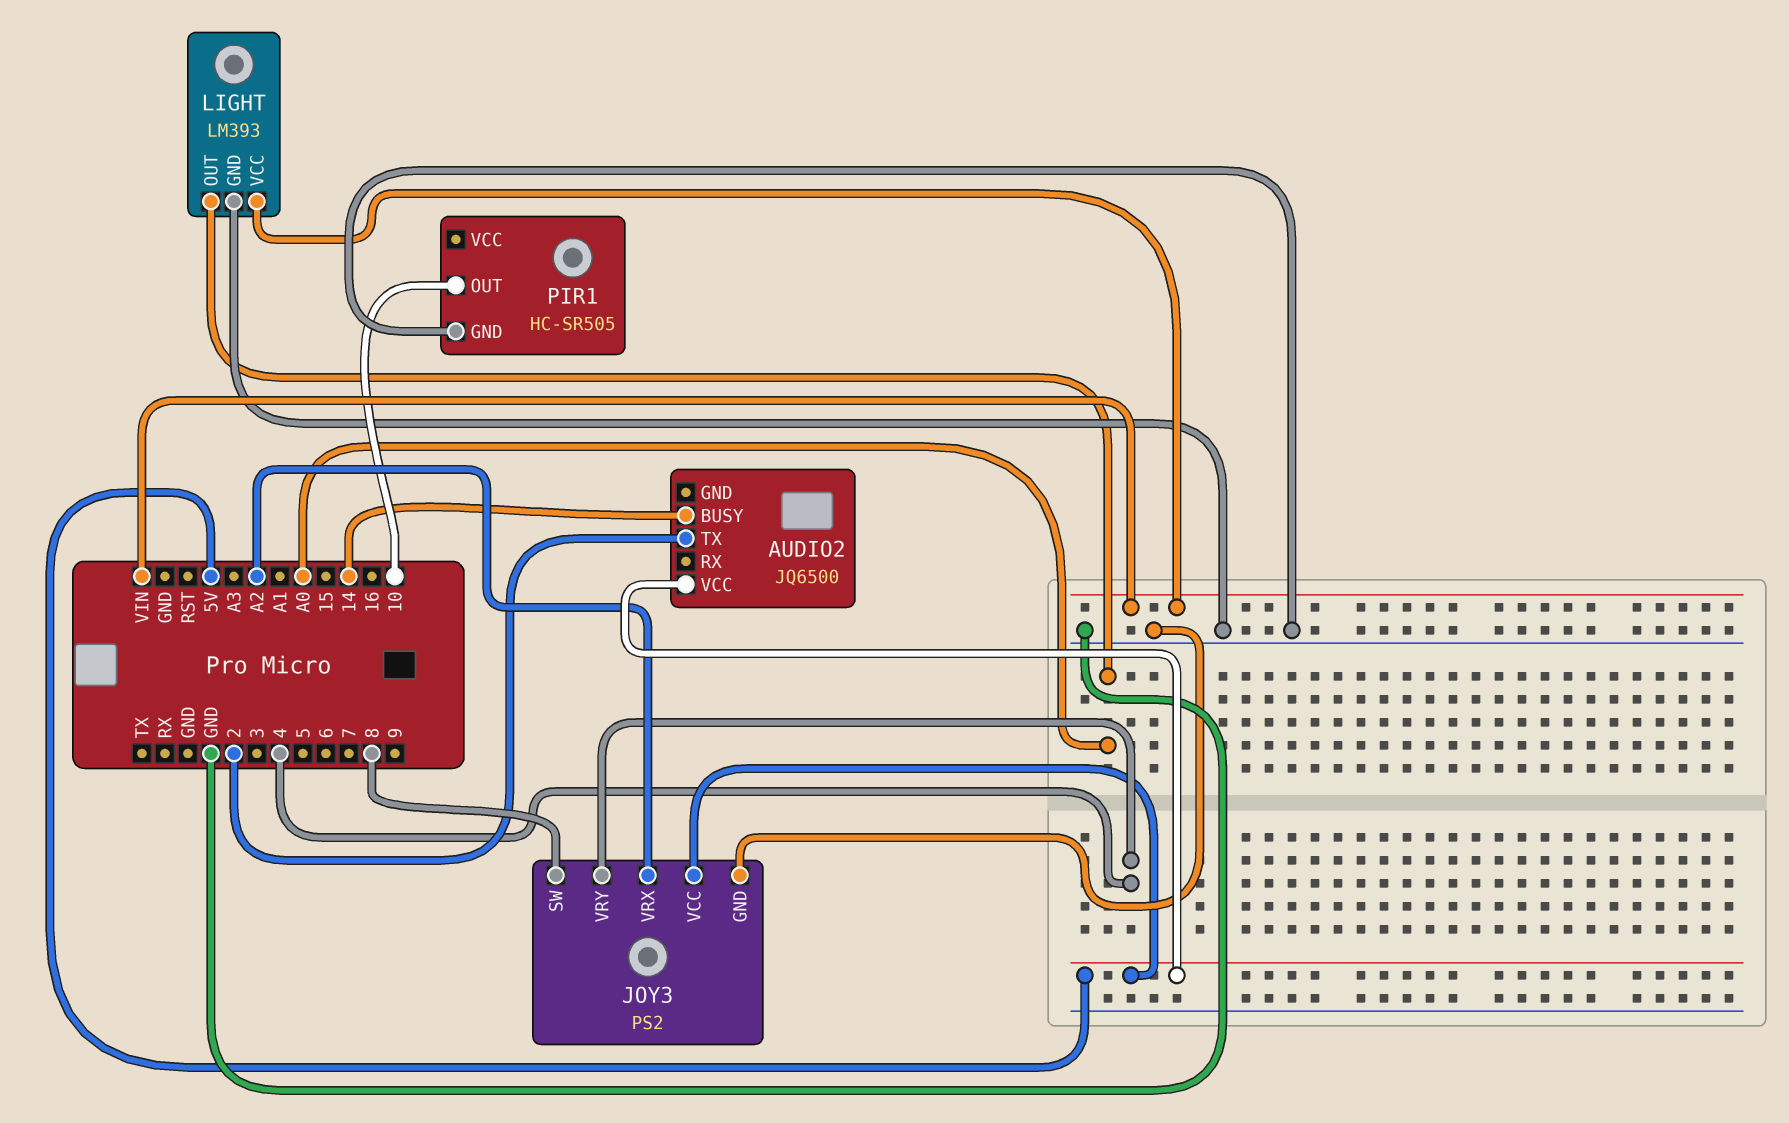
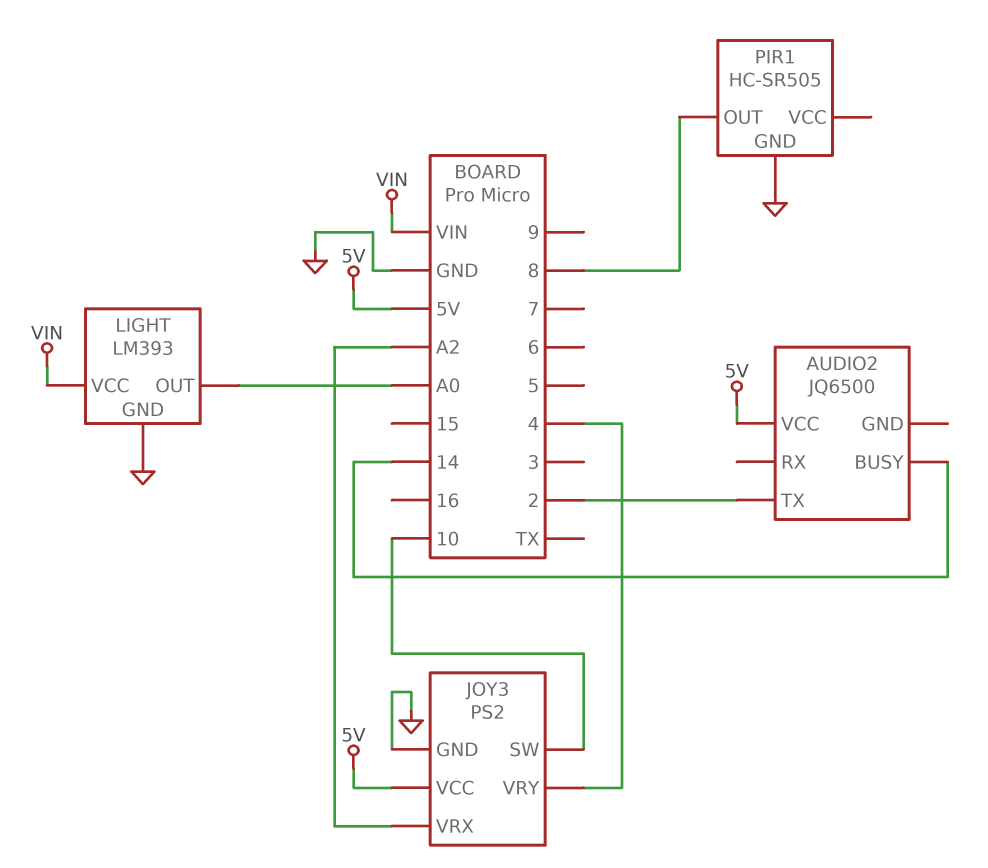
JOY3 pin SW: 8 -> 10
PIR1 pin OUT: 10 -> 8

